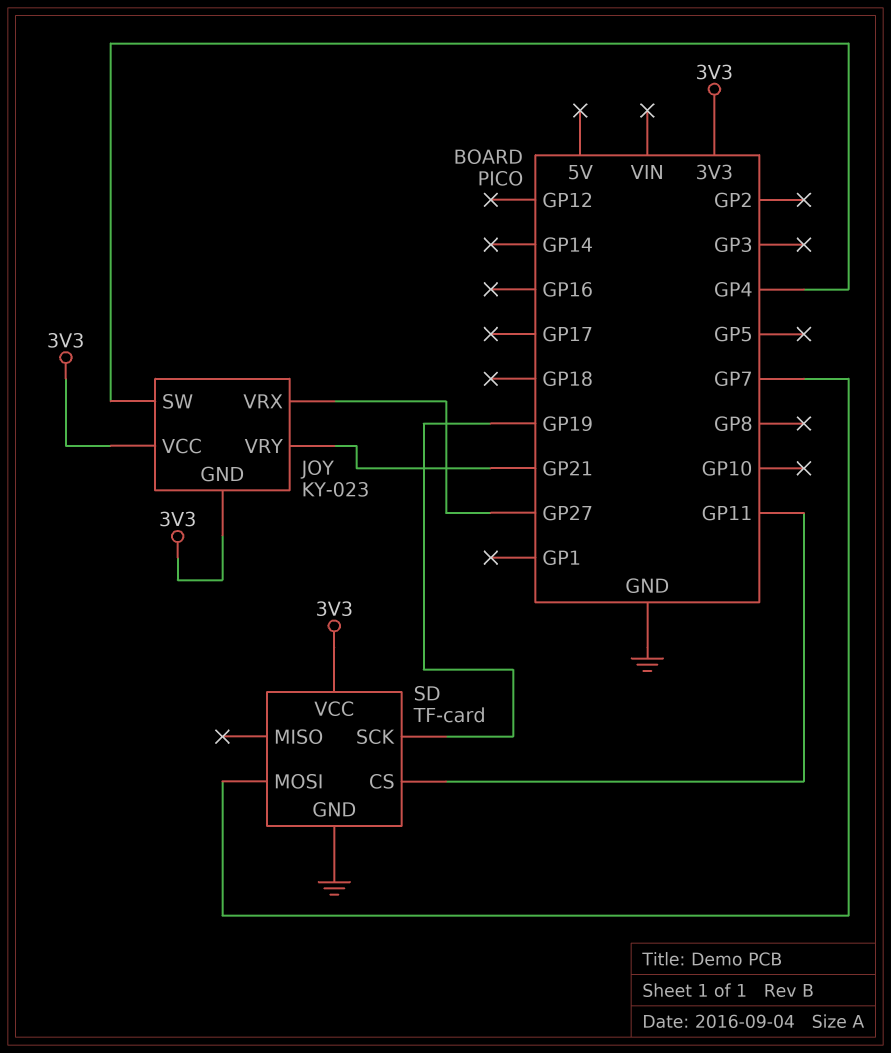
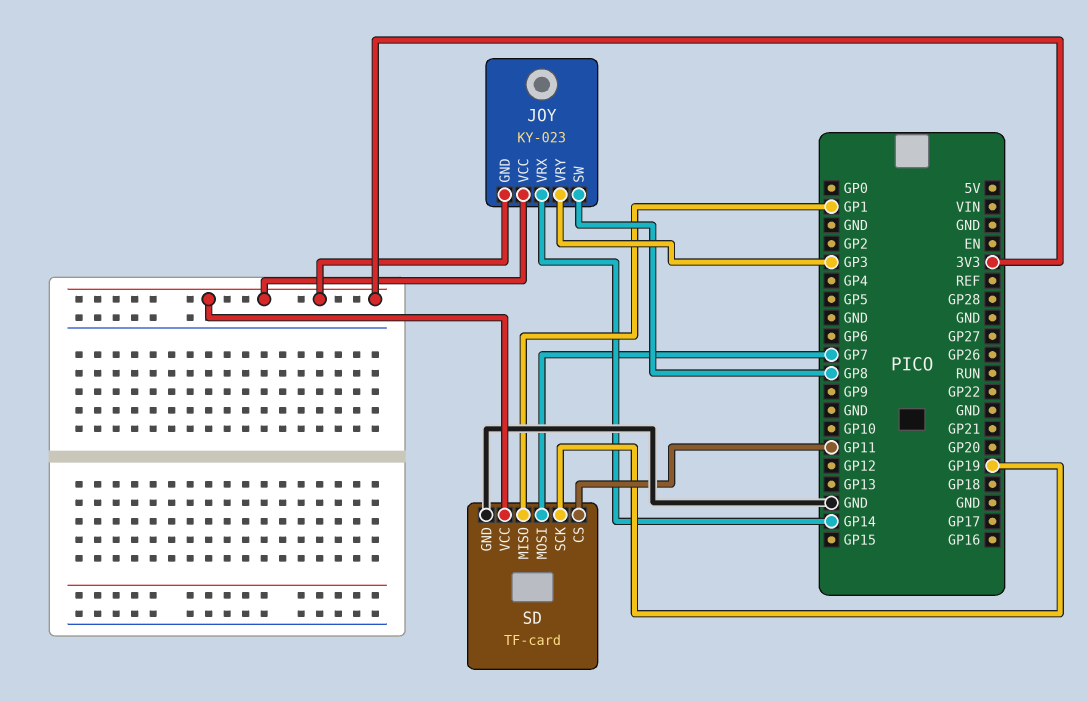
JOY pin SW: GP4 -> GP8
JOY pin VRX: GP27 -> GP14
JOY pin VRY: GP21 -> GP3
SD pin MISO: none -> GP1

